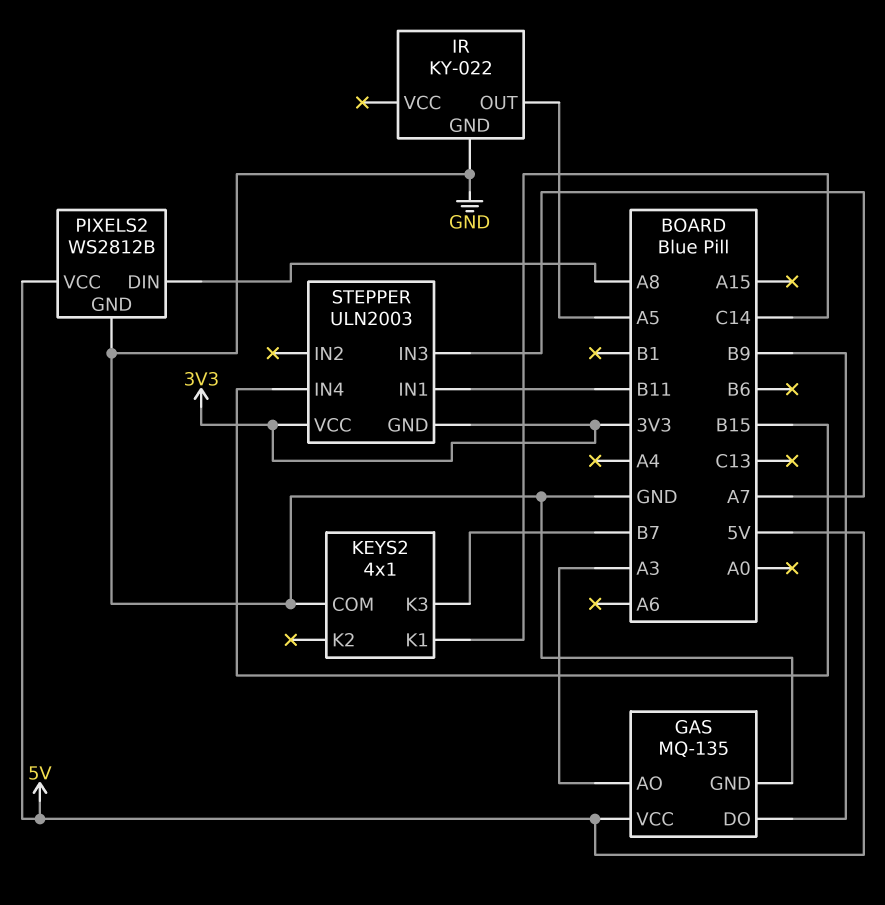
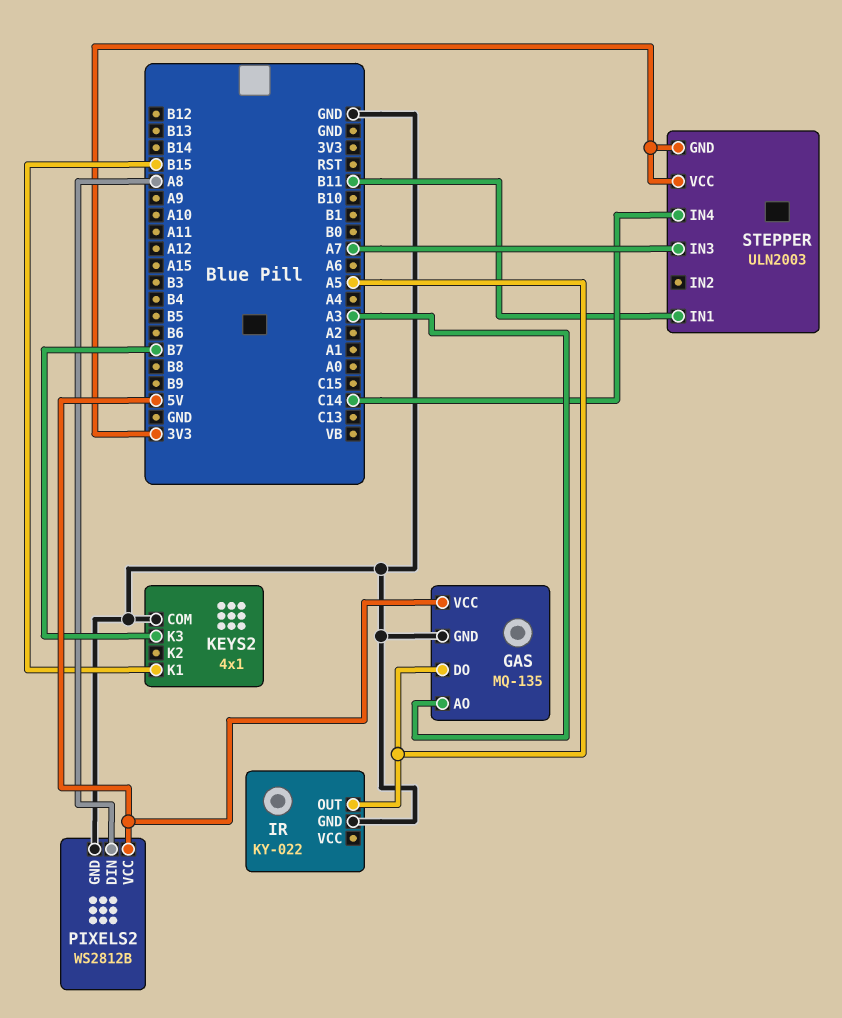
GAS pin DO: B9 -> A5
KEYS2 pin K1: C14 -> B15
STEPPER pin IN4: B15 -> C14

